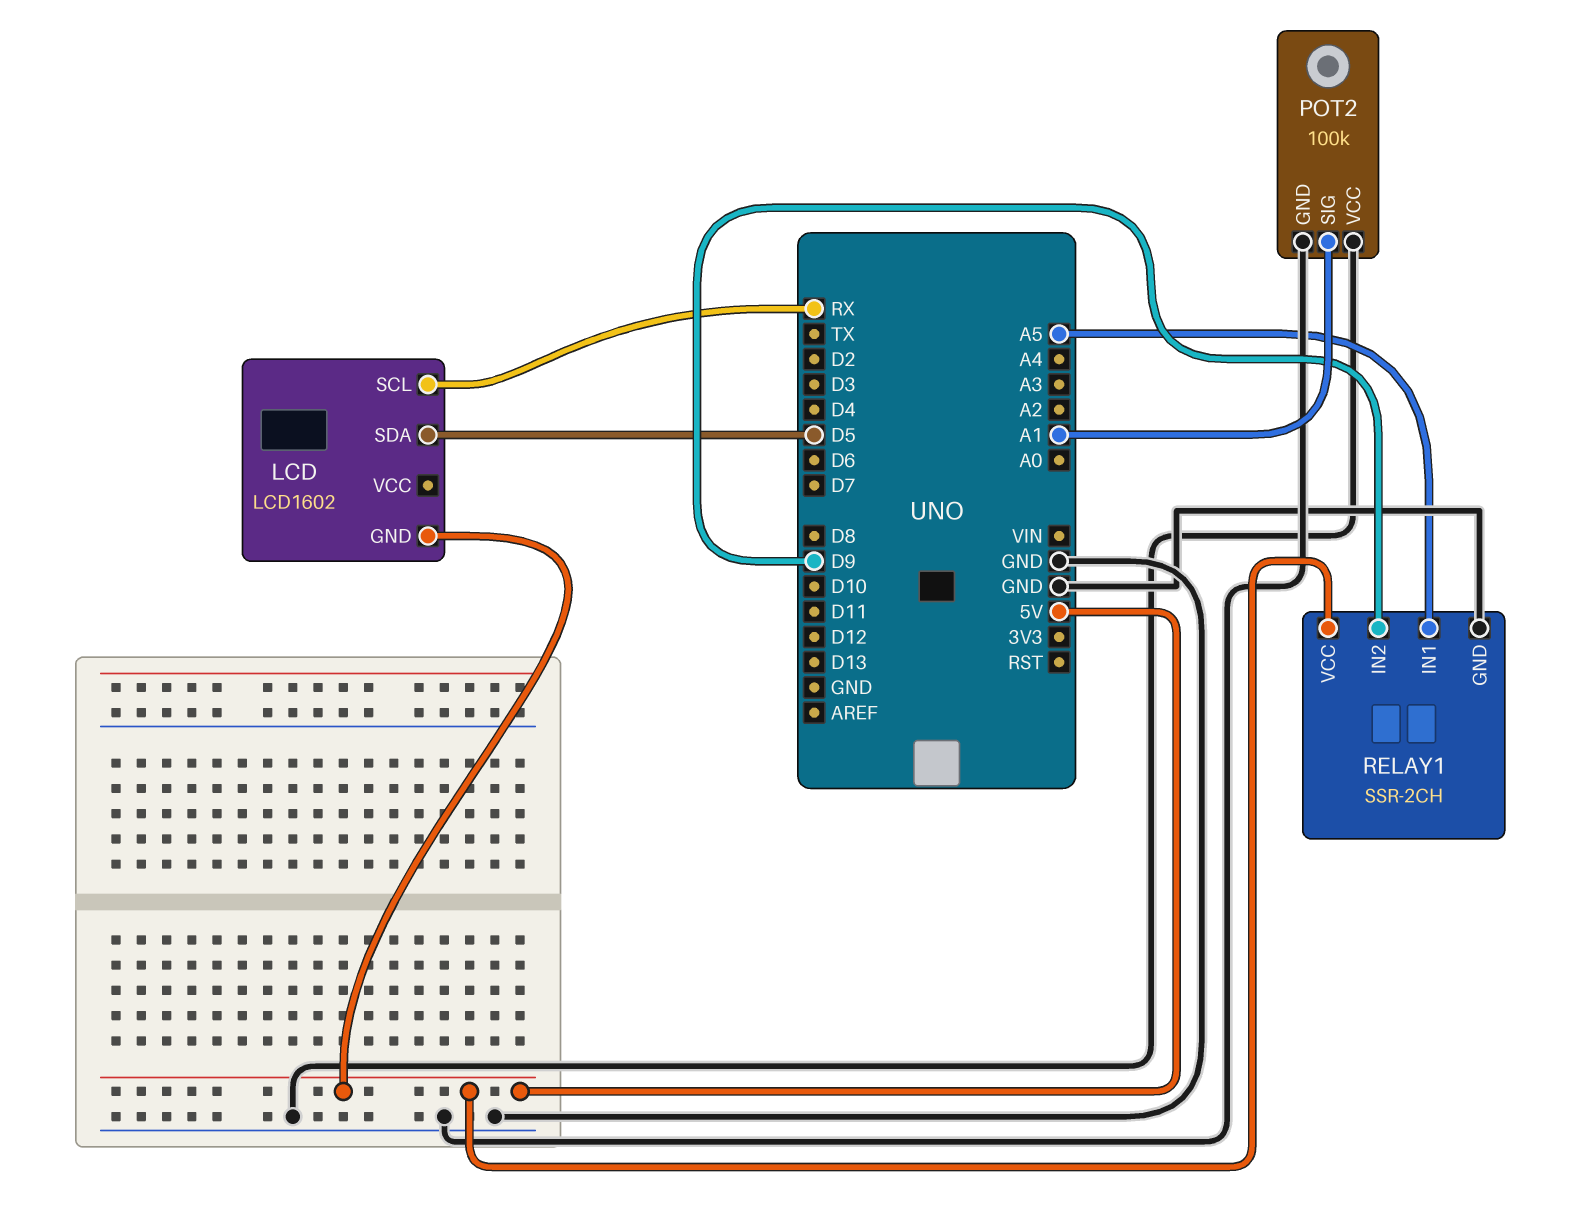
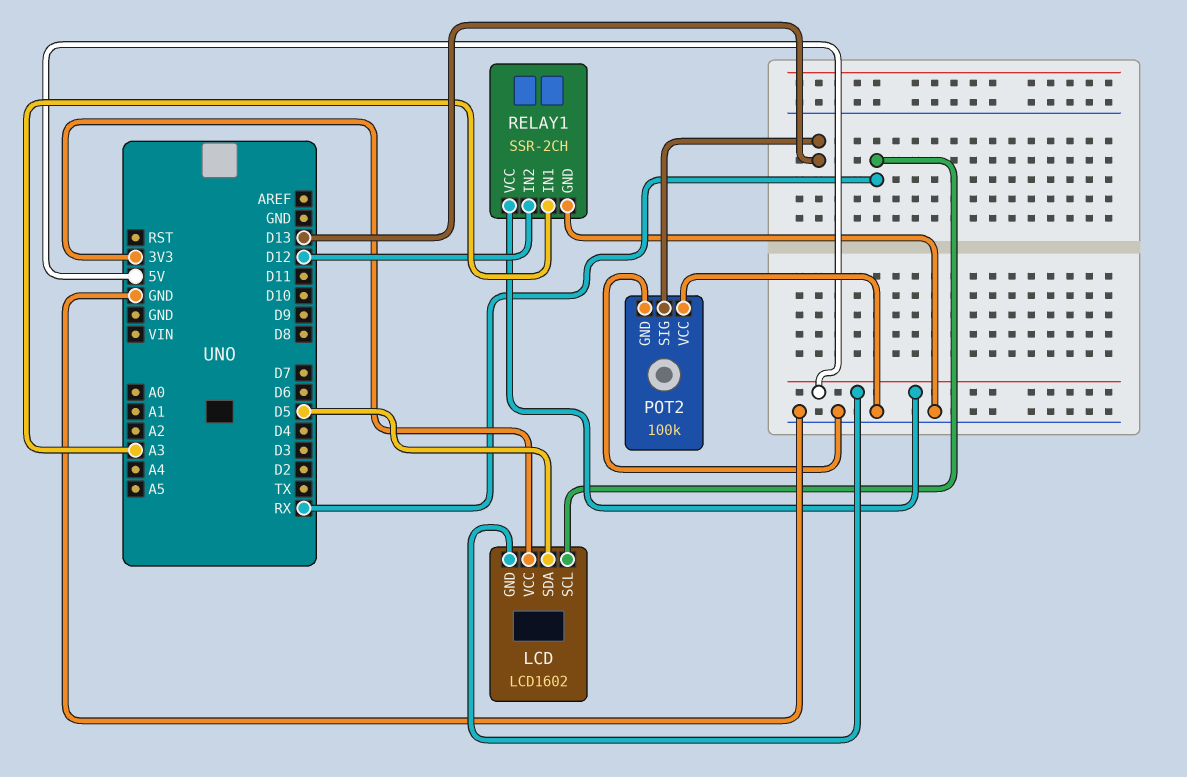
LCD pin VCC: none -> 3V3
POT2 pin SIG: A1 -> D13
RELAY1 pin IN1: A5 -> A3
RELAY1 pin IN2: D9 -> D12

